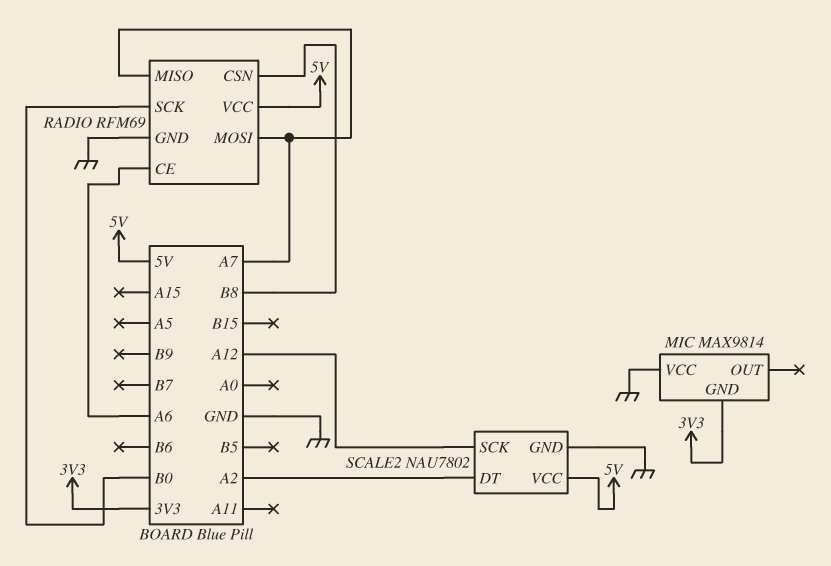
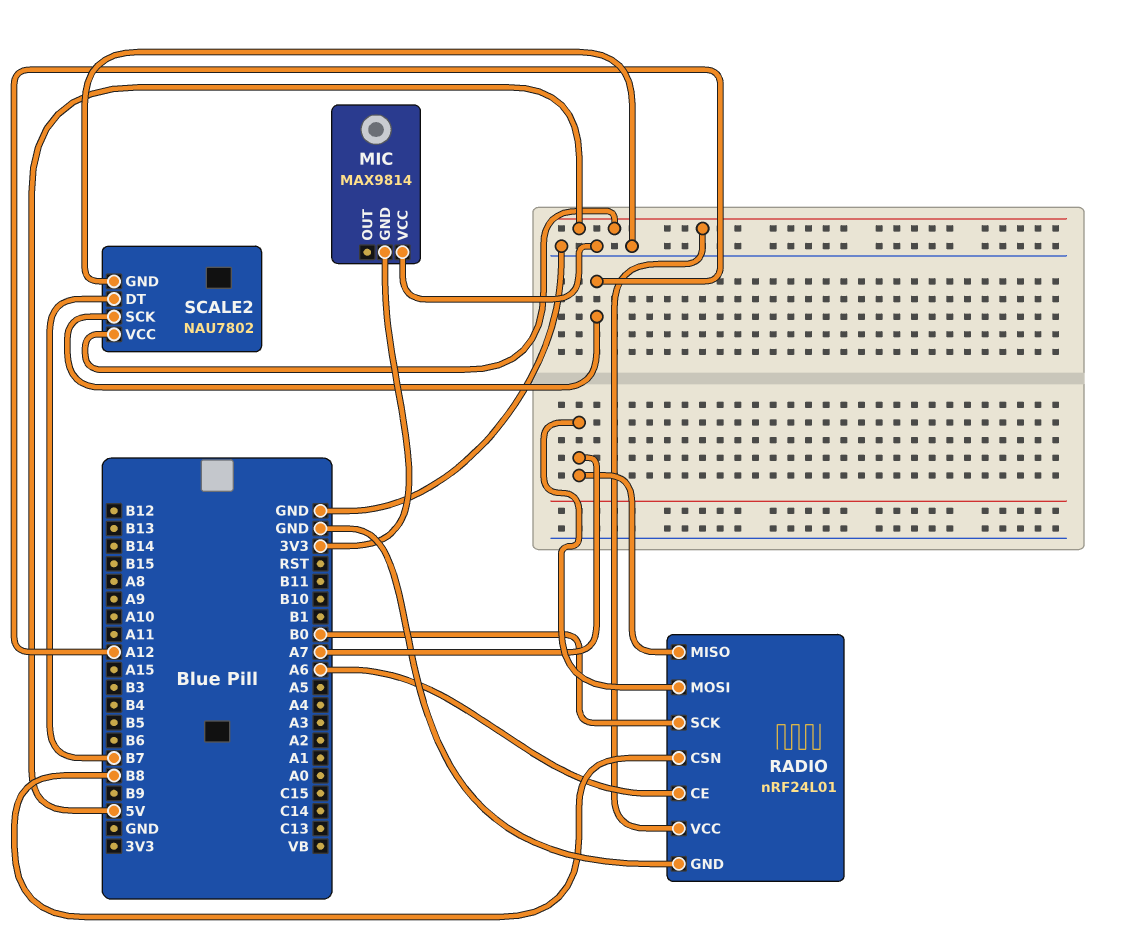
RADIO: RFM69 -> nRF24L01
SCALE2 pin DT: A2 -> B7

